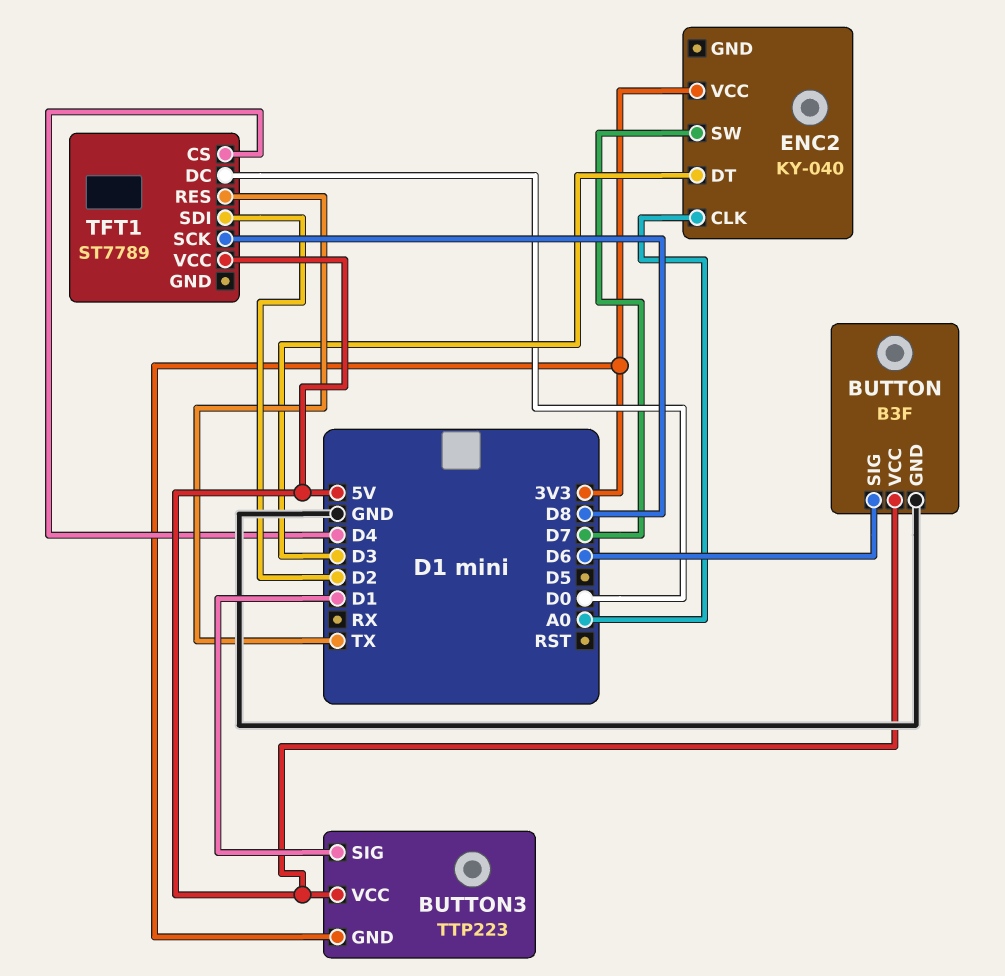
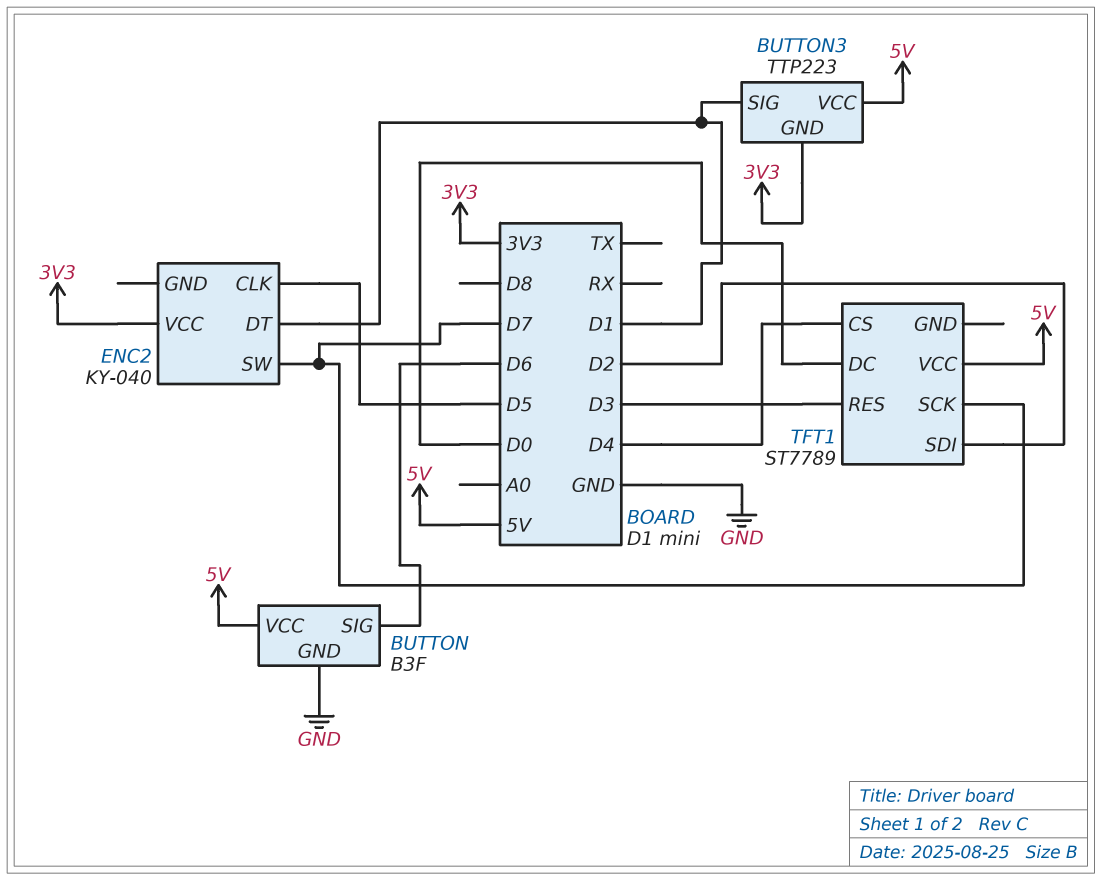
ENC2 pin CLK: A0 -> D5
ENC2 pin DT: D3 -> D1
TFT1 pin RES: TX -> D3
TFT1 pin SCK: D8 -> D7

